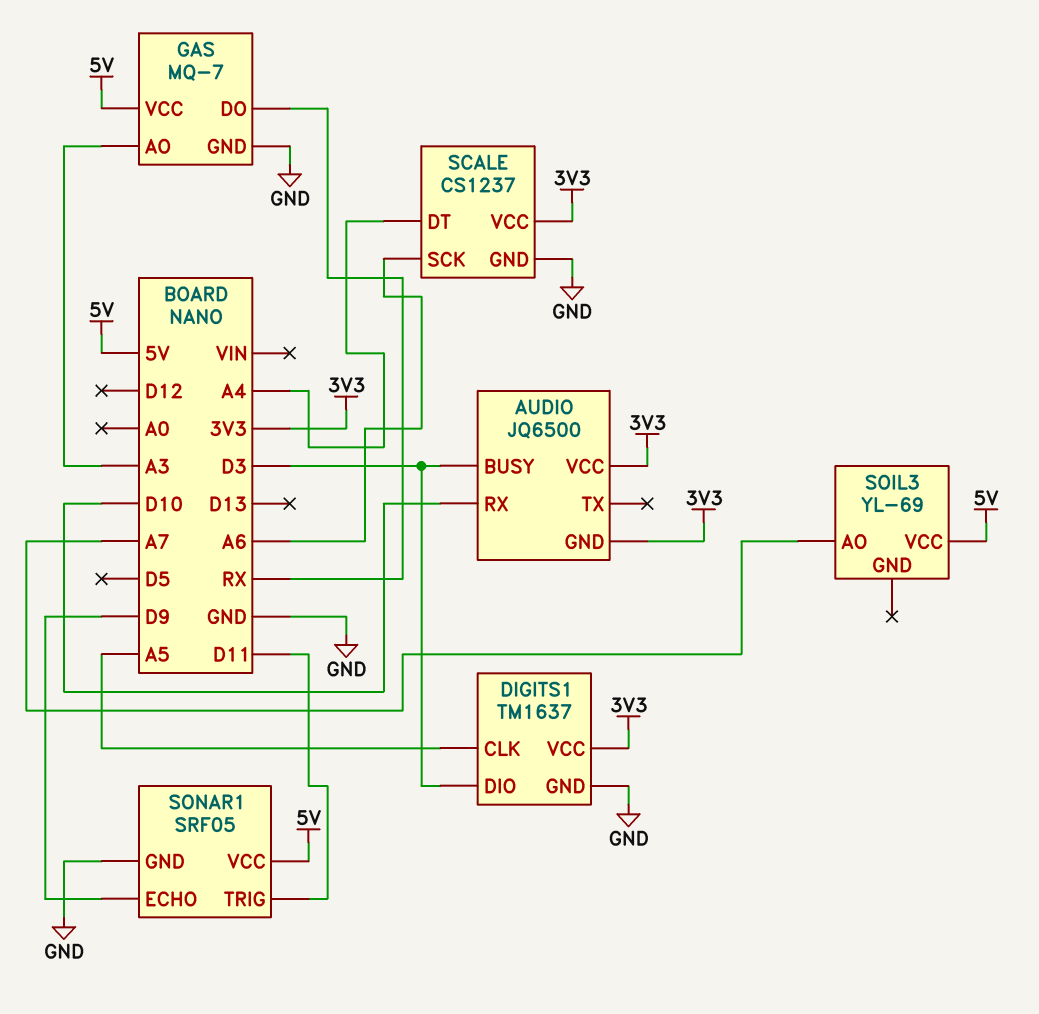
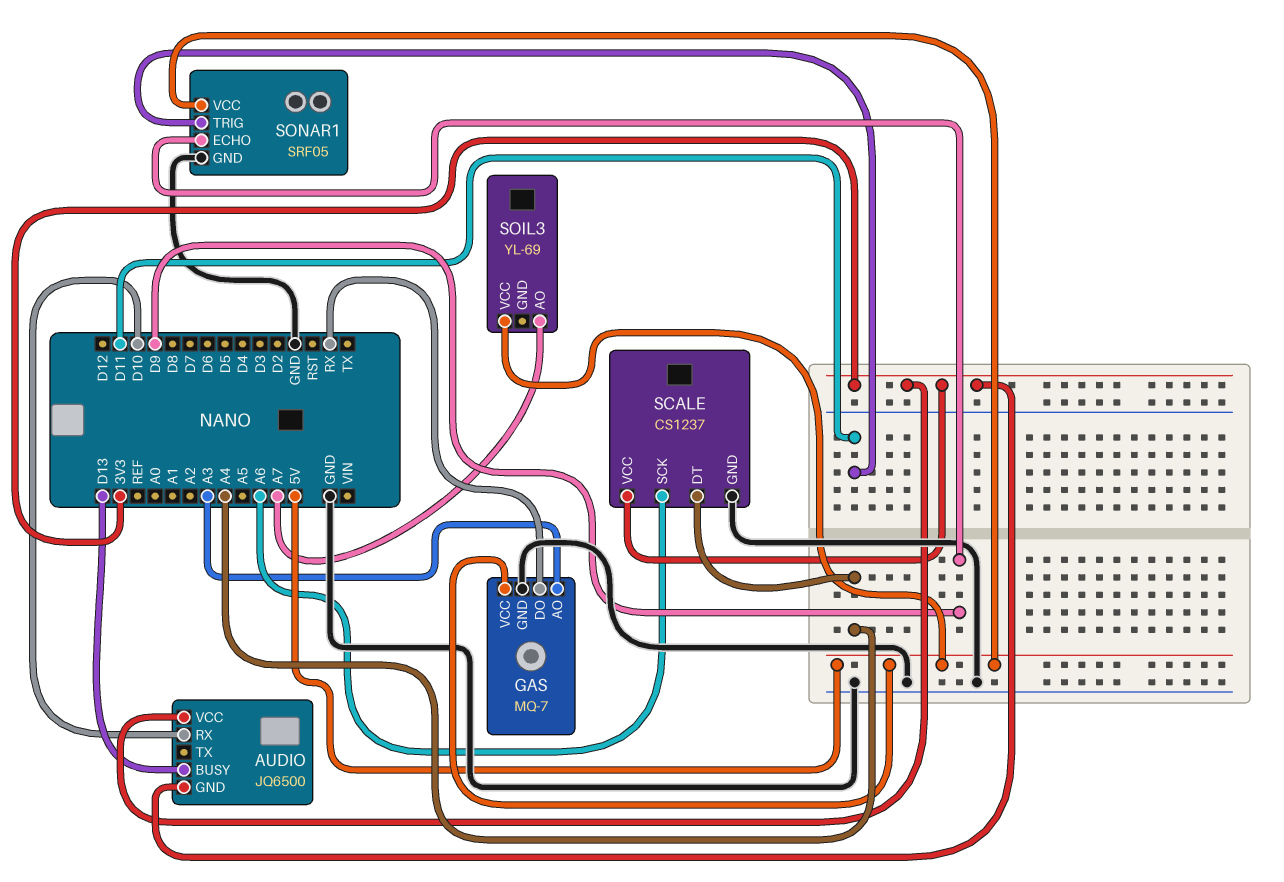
AUDIO pin BUSY: D3 -> D13
DIGITS1: TM1637 -> none
DIGITS1 pin CLK: A5 -> none
DIGITS1 pin DIO: D3 -> none
DIGITS1 pin GND: GND -> none
DIGITS1 pin VCC: 3V3 -> none

